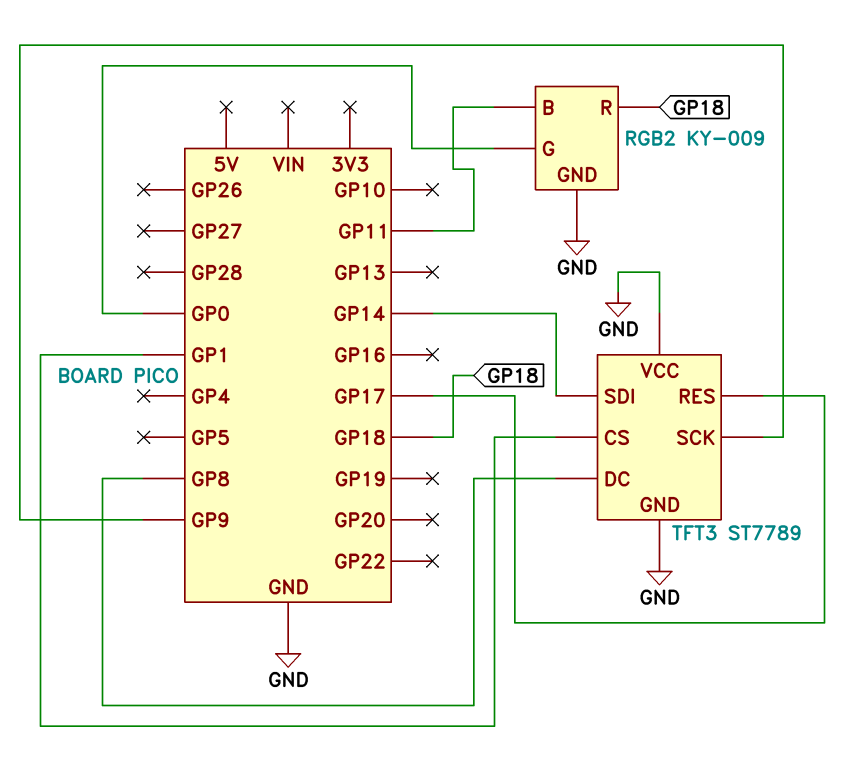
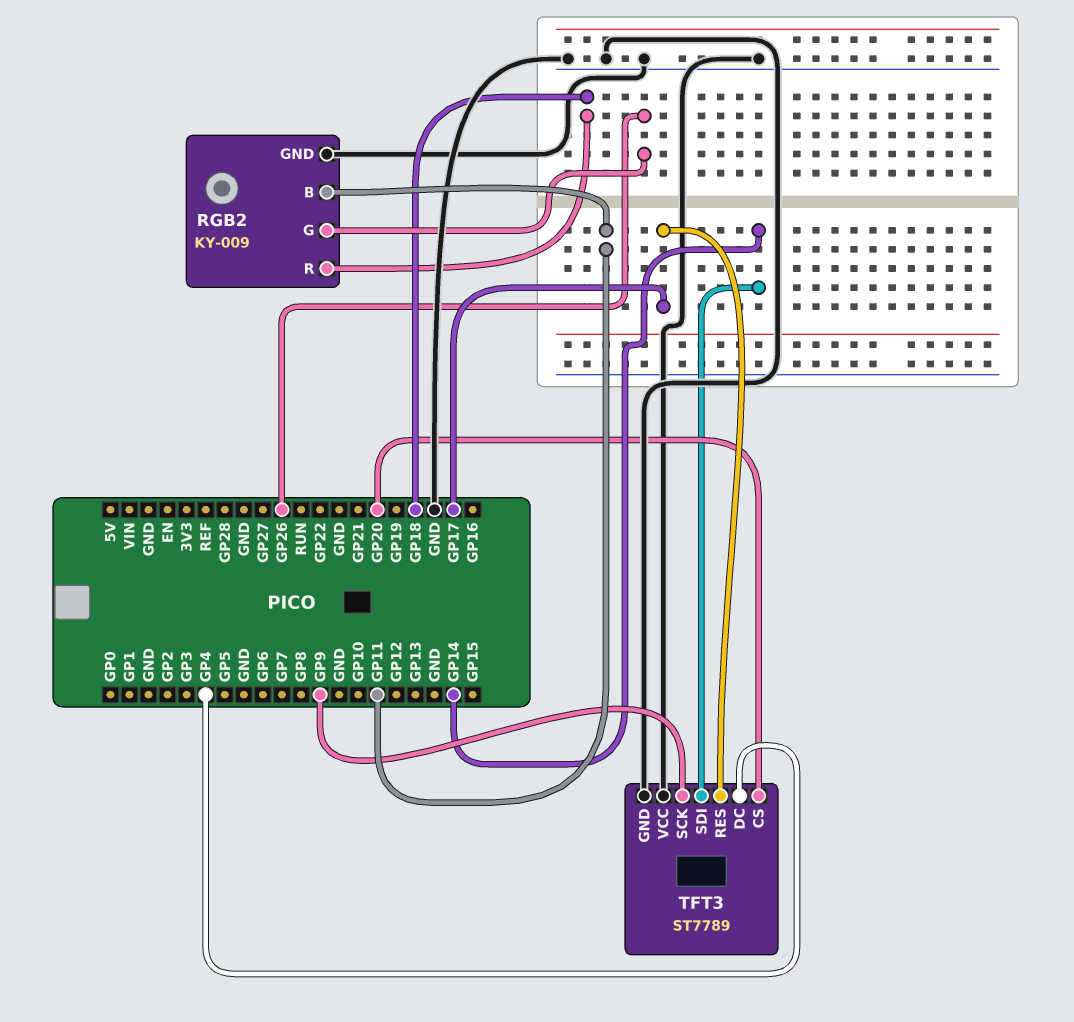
RGB2 pin G: GP0 -> GP26
TFT3 pin CS: GP1 -> GP20
TFT3 pin DC: GP8 -> GP4

